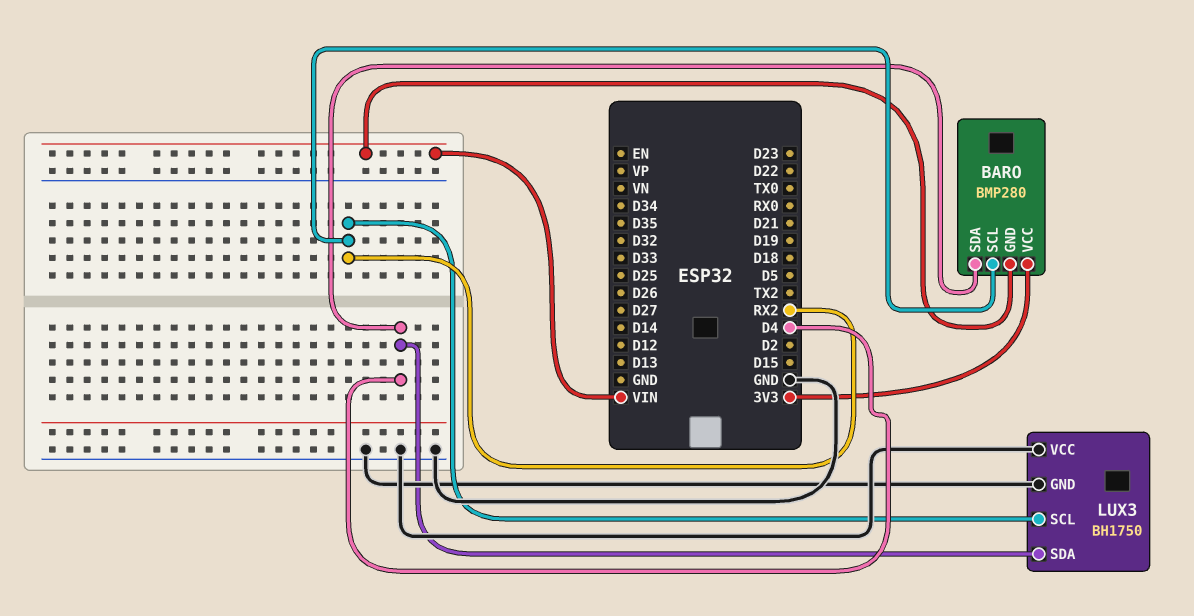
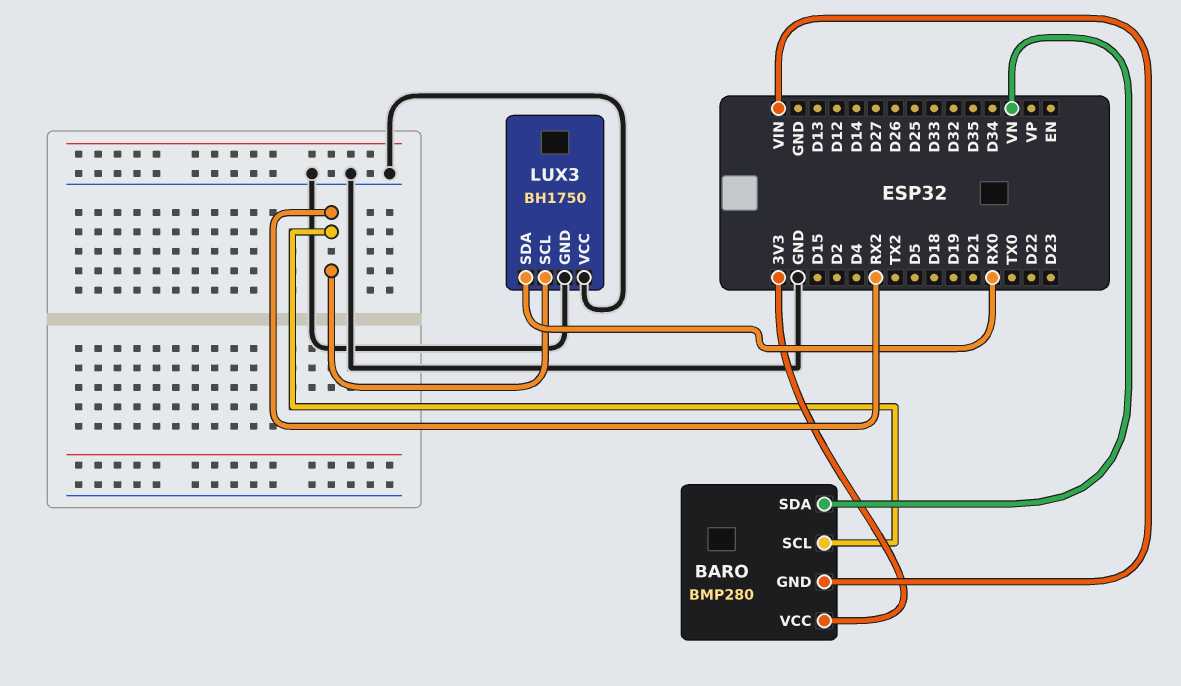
BARO pin SDA: D4 -> VN
LUX3 pin SDA: D4 -> RX0

